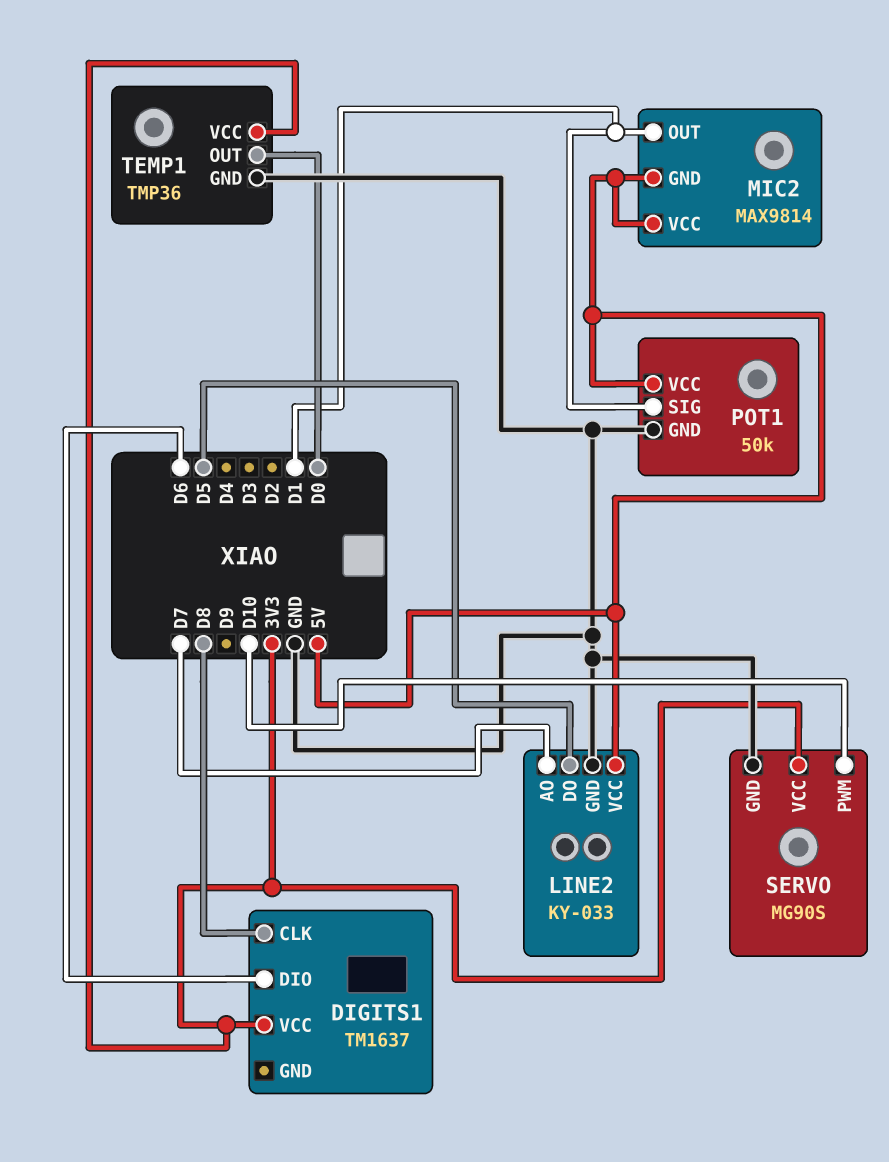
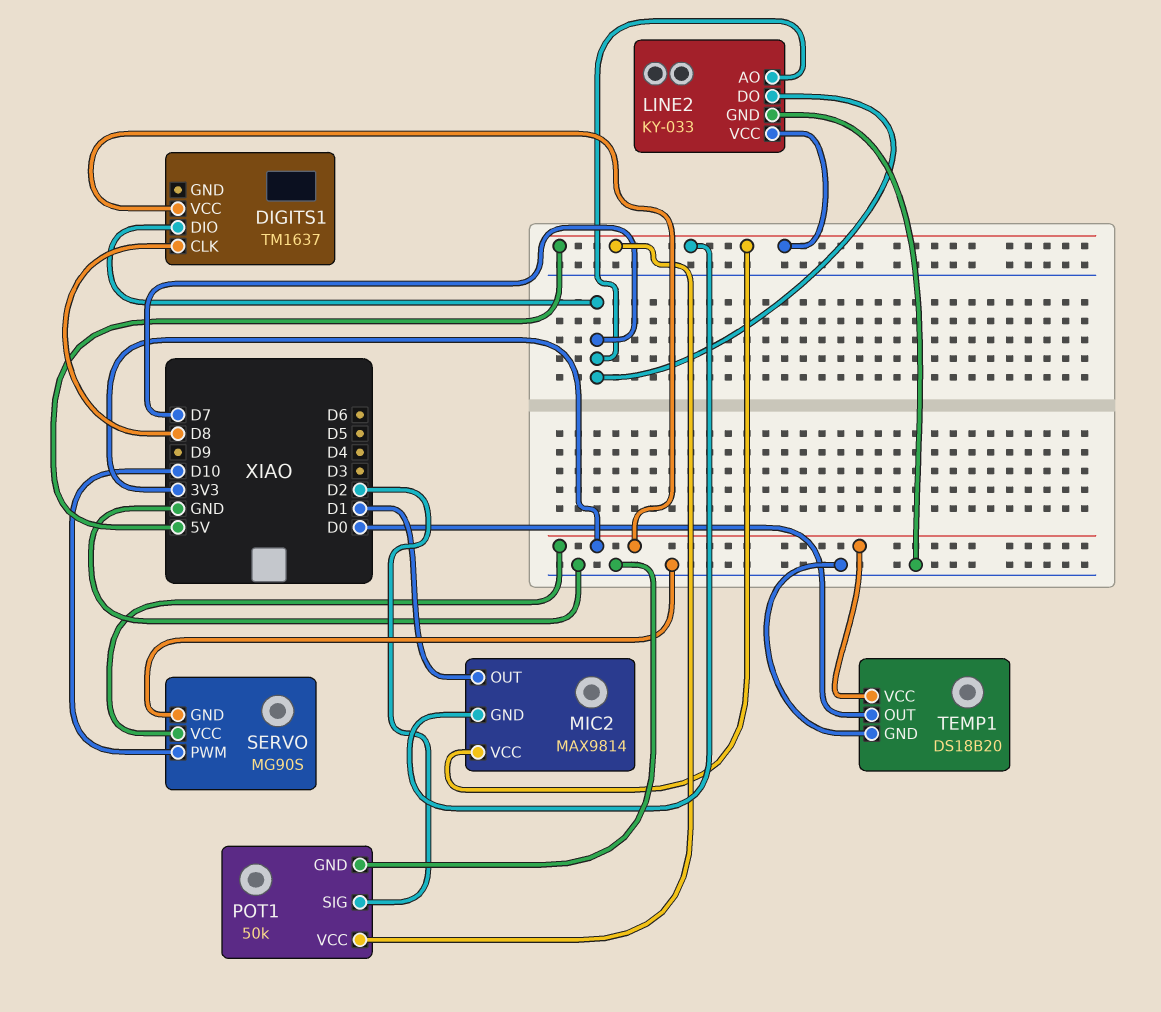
DIGITS1 pin DIO: D6 -> D7
LINE2 pin DO: D5 -> D7
POT1 pin SIG: D1 -> D2
TEMP1: TMP36 -> DS18B20

